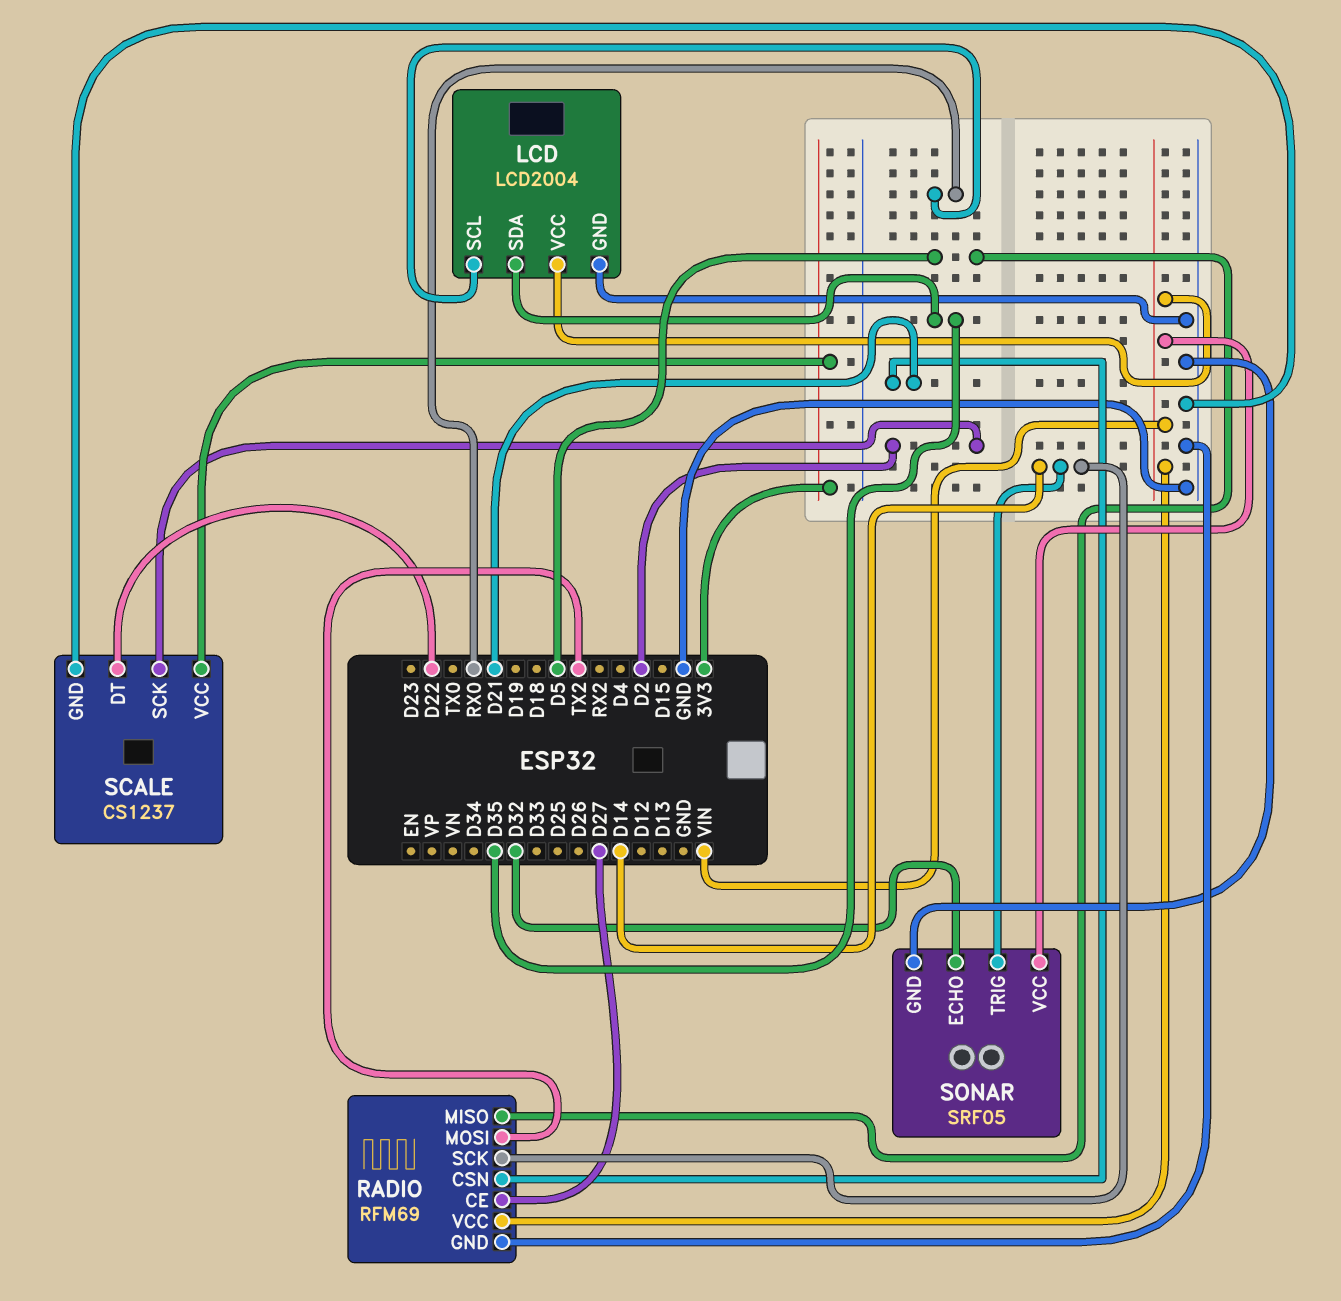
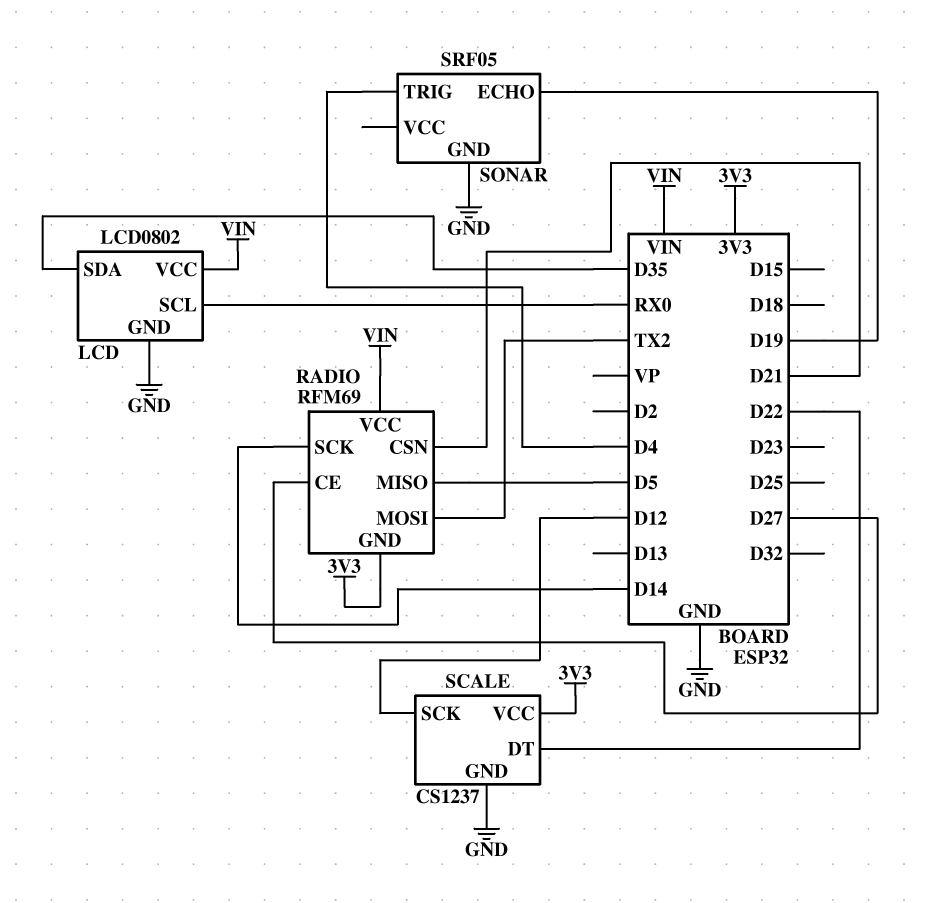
LCD: LCD2004 -> LCD0802
RADIO pin GND: GND -> 3V3
SCALE pin SCK: D2 -> D12
SONAR pin ECHO: D32 -> D19
SONAR pin TRIG: D14 -> D4
SONAR pin VCC: VIN -> none

